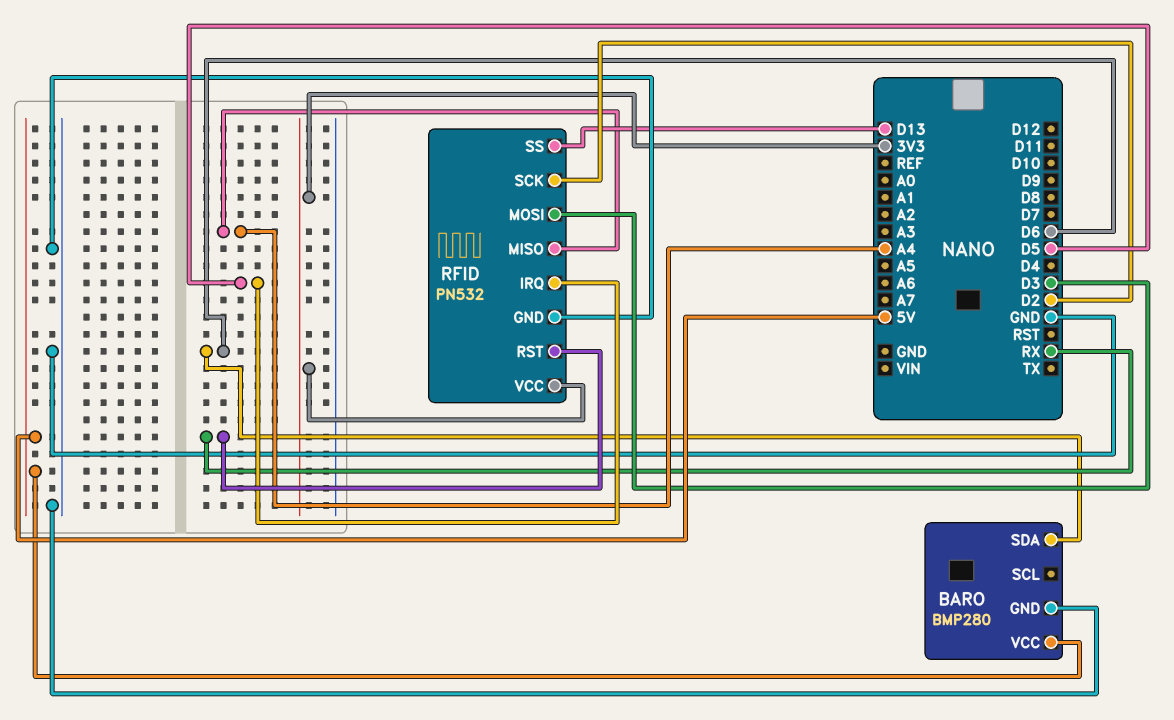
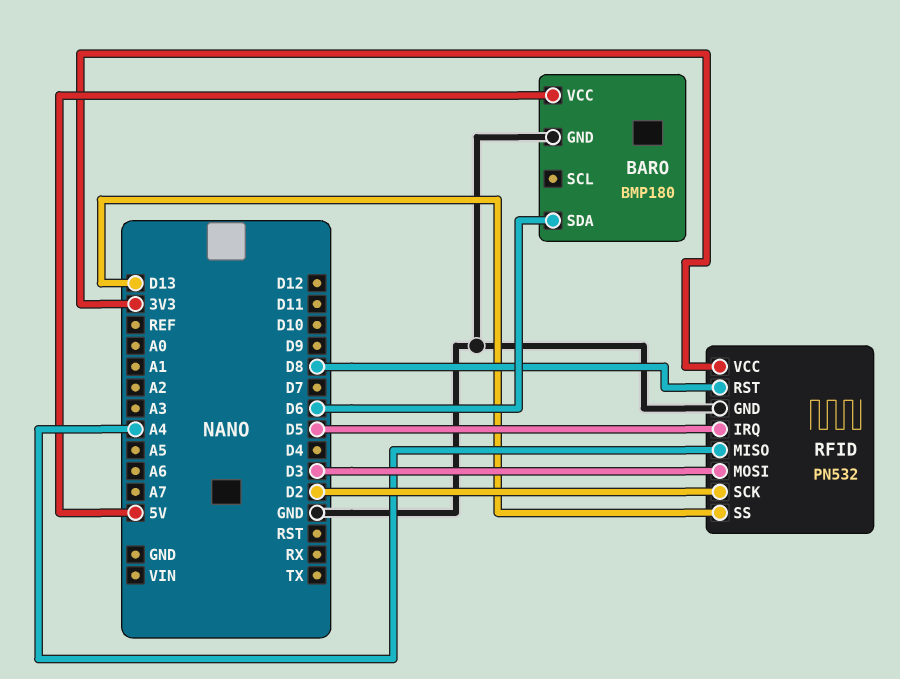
BARO: BMP280 -> BMP180
RFID pin RST: RX -> D8

